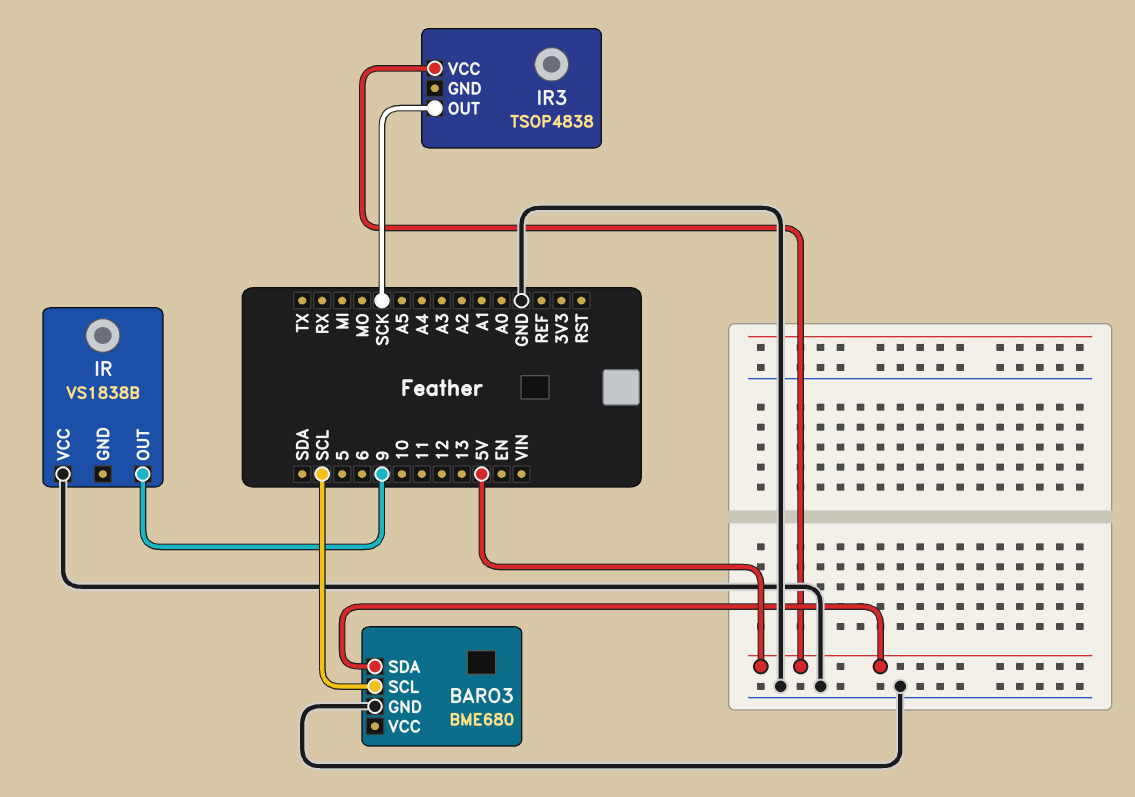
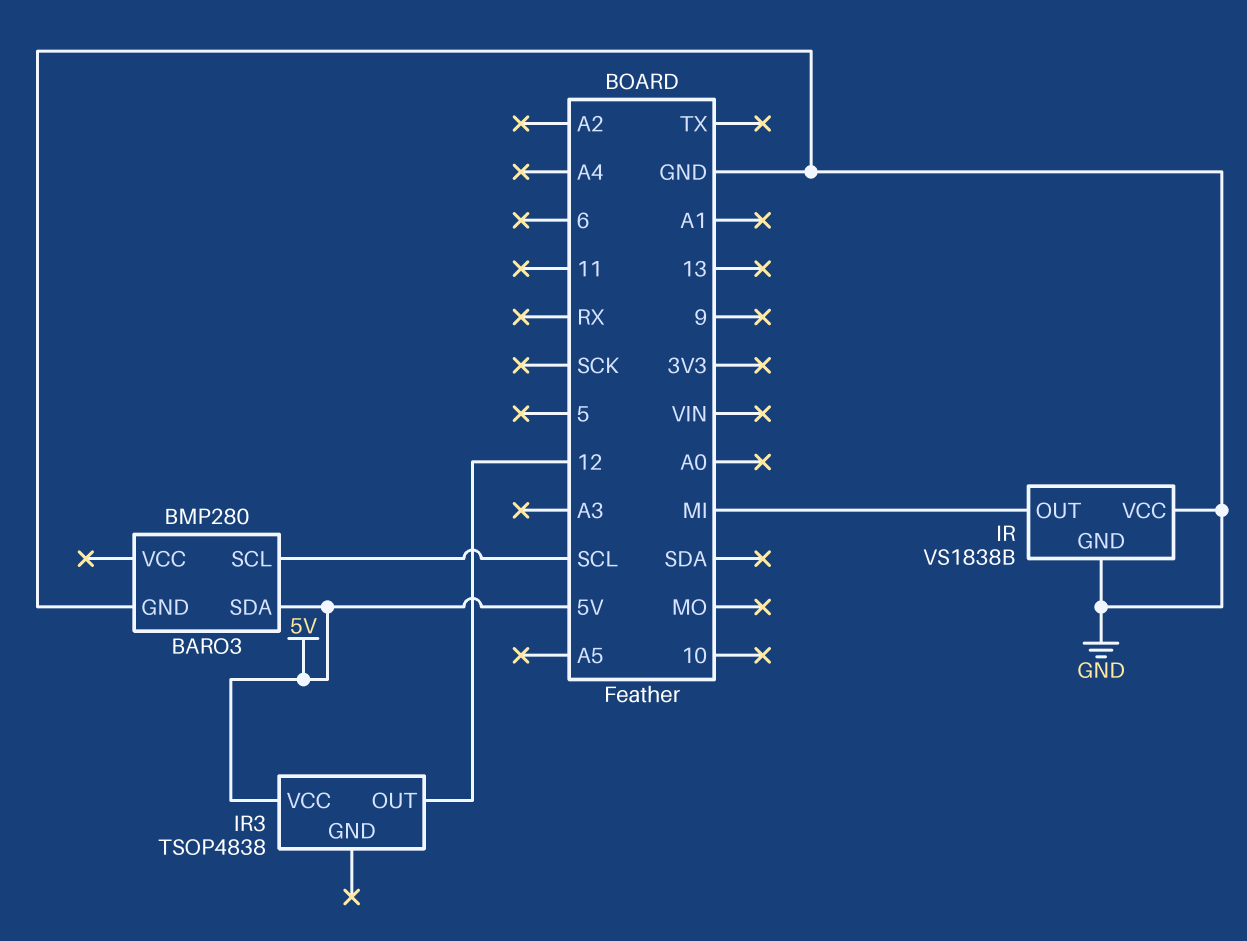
BARO3: BME680 -> BMP280
IR pin GND: none -> GND
IR pin OUT: 9 -> MI
IR3 pin OUT: SCK -> 12

